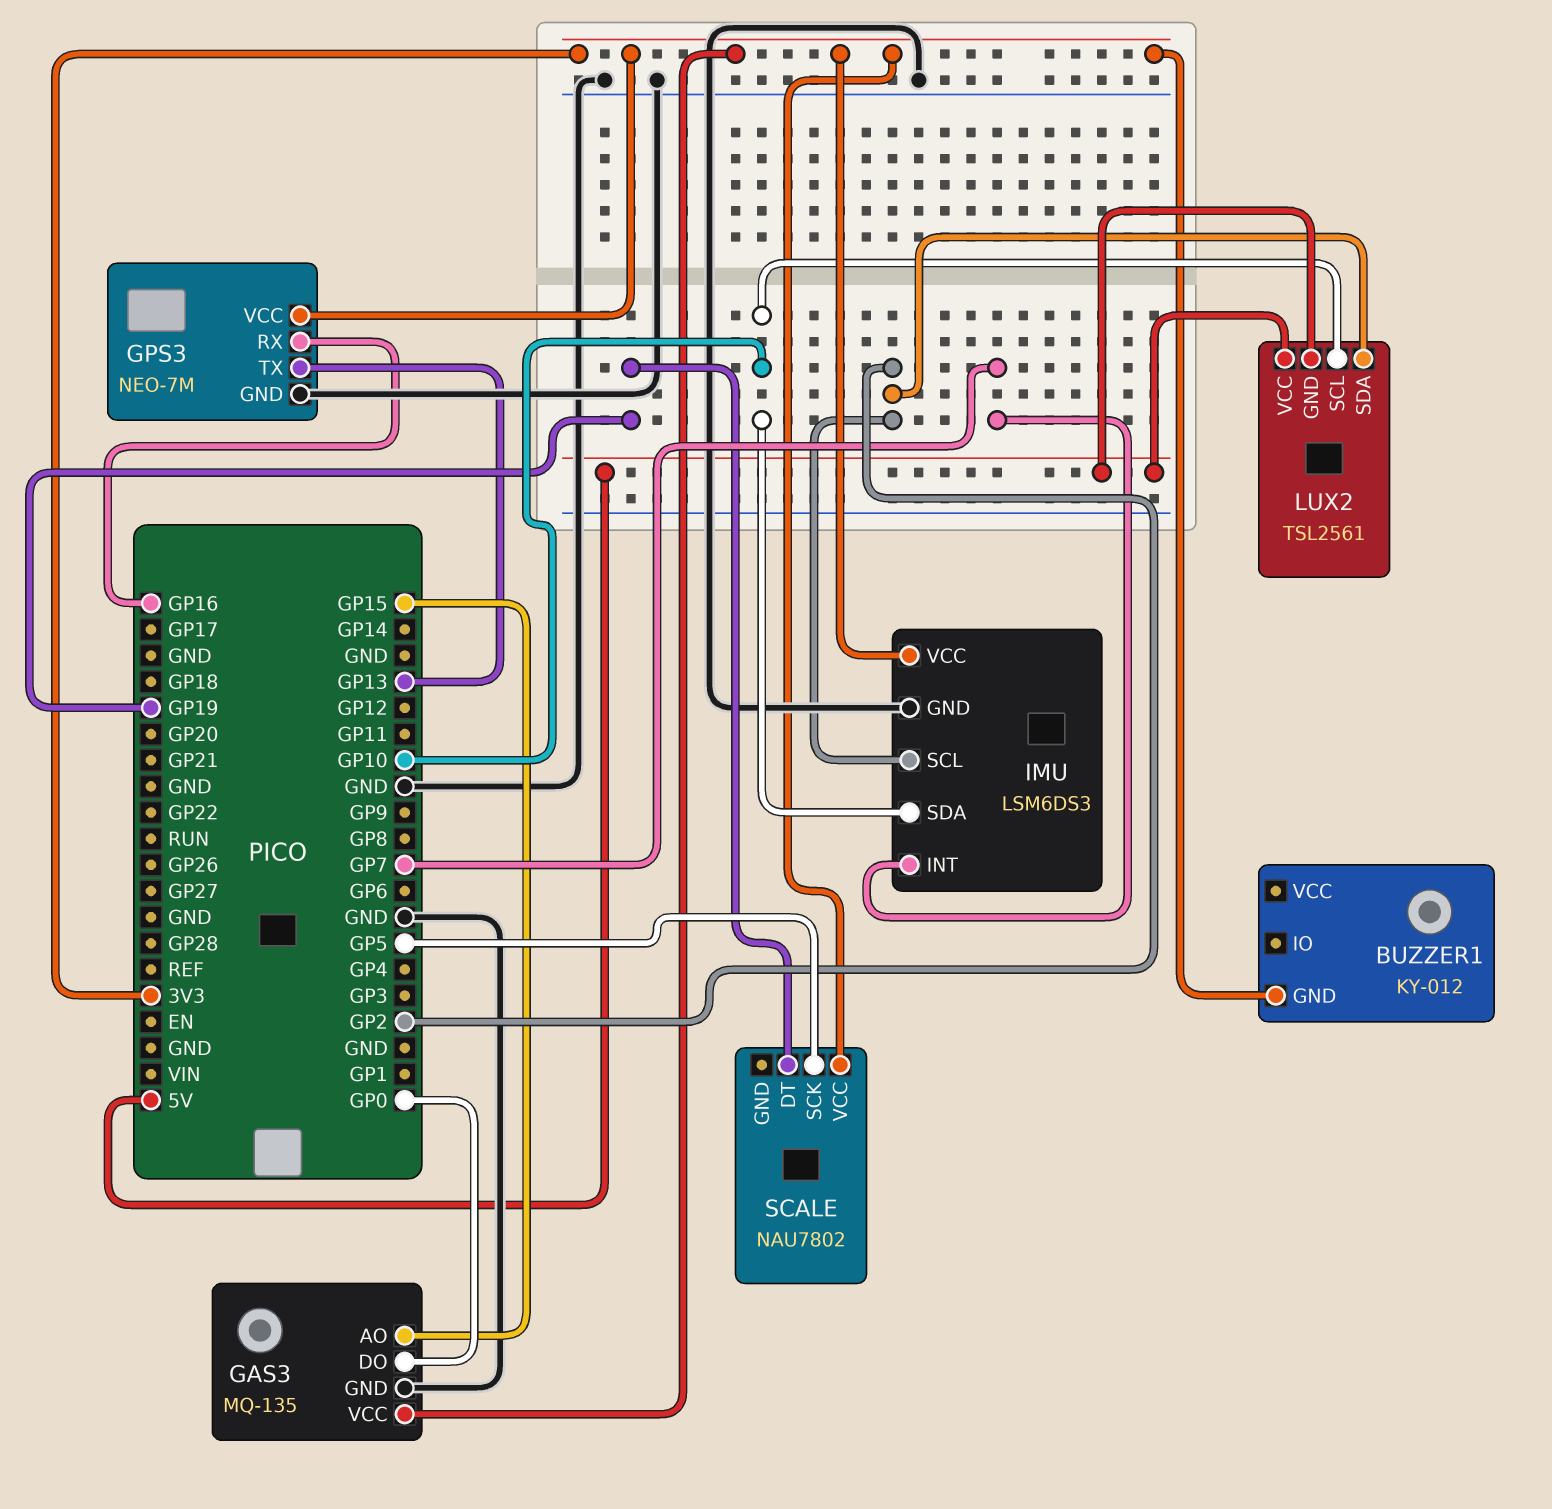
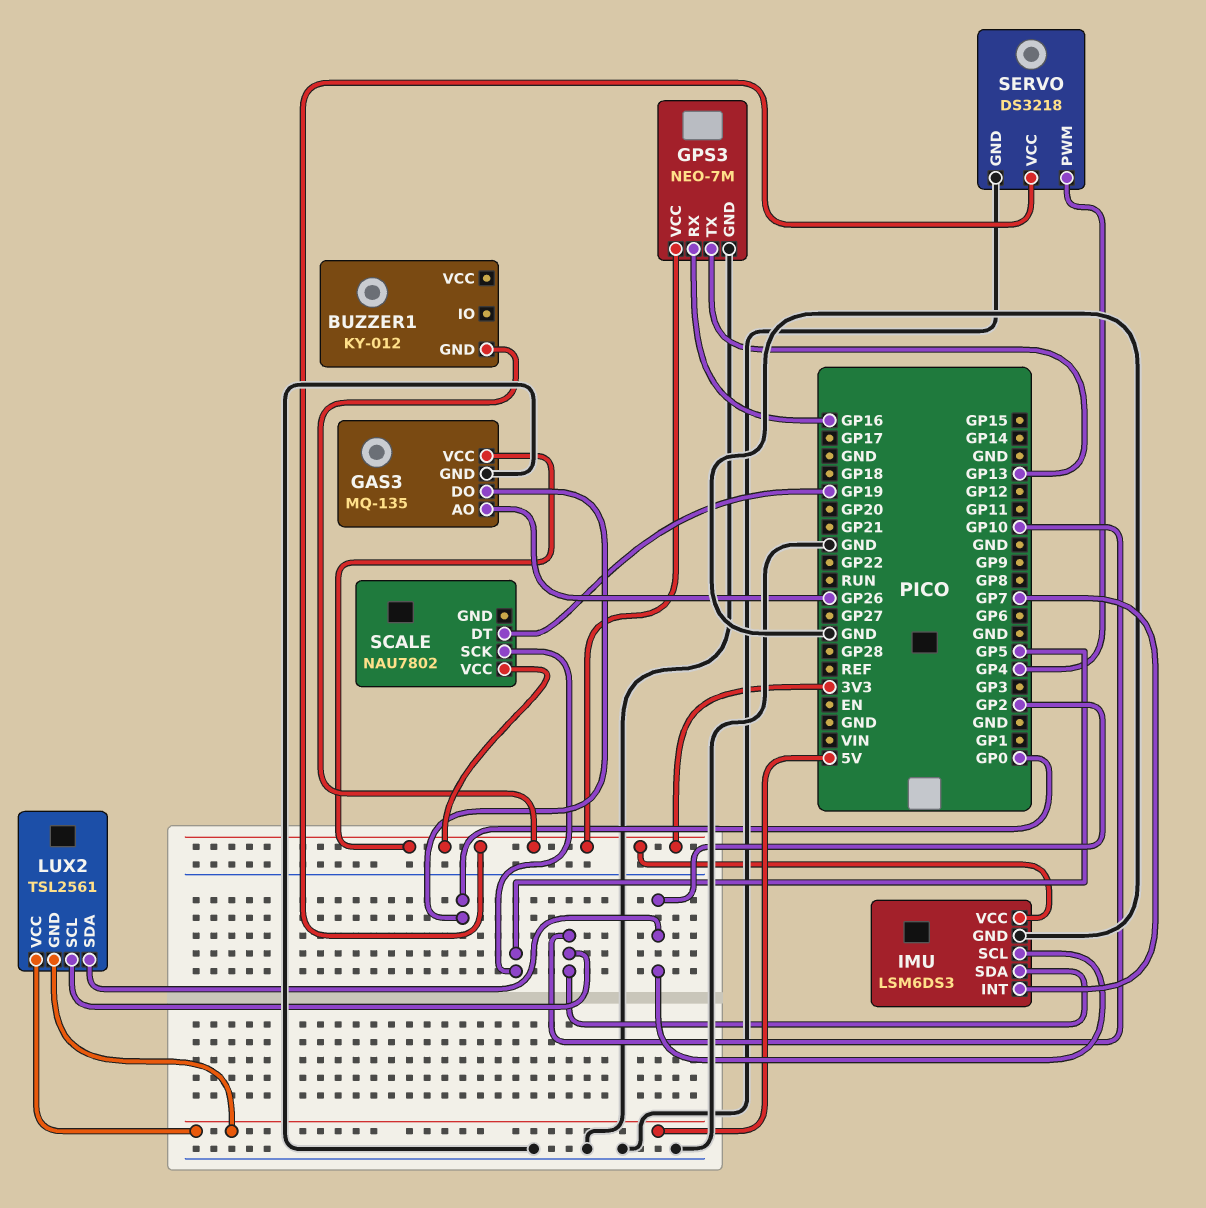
GAS3 pin AO: GP15 -> GP26
SERVO: none -> DS3218
SERVO pin GND: none -> GND
SERVO pin PWM: none -> GP4
SERVO pin VCC: none -> 3V3

